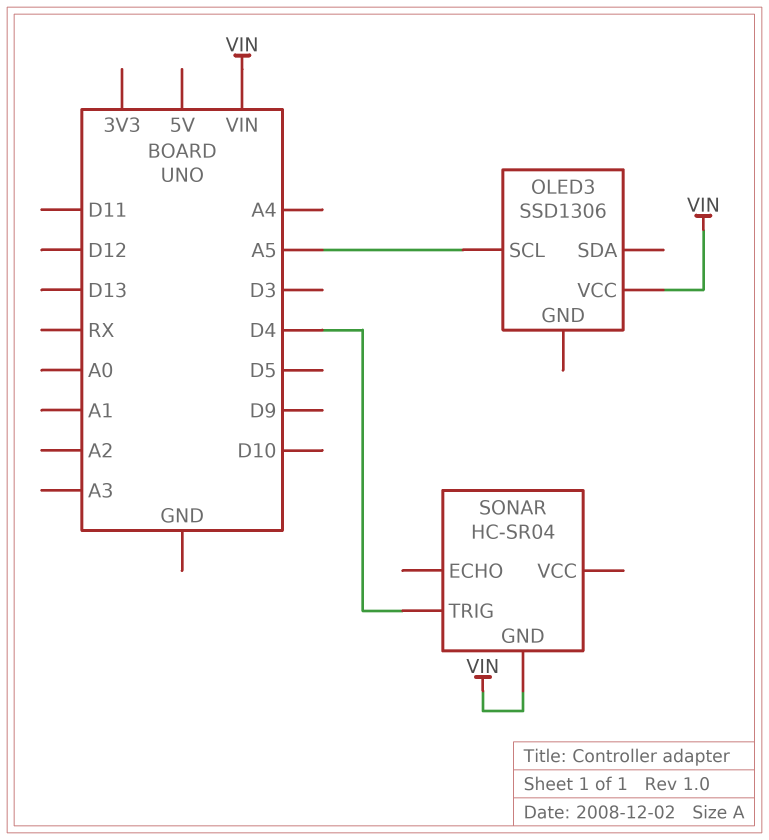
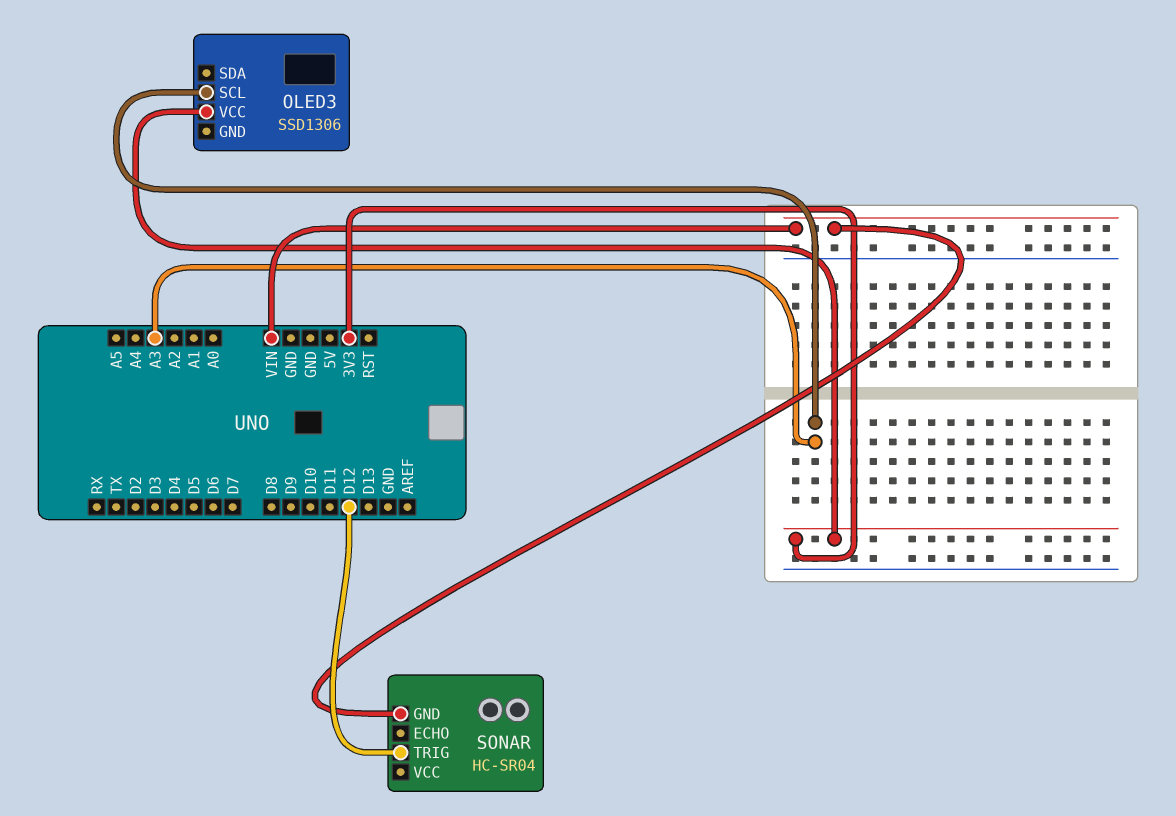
OLED3 pin SCL: A5 -> A3
OLED3 pin VCC: VIN -> 3V3
SONAR pin TRIG: D4 -> D12

